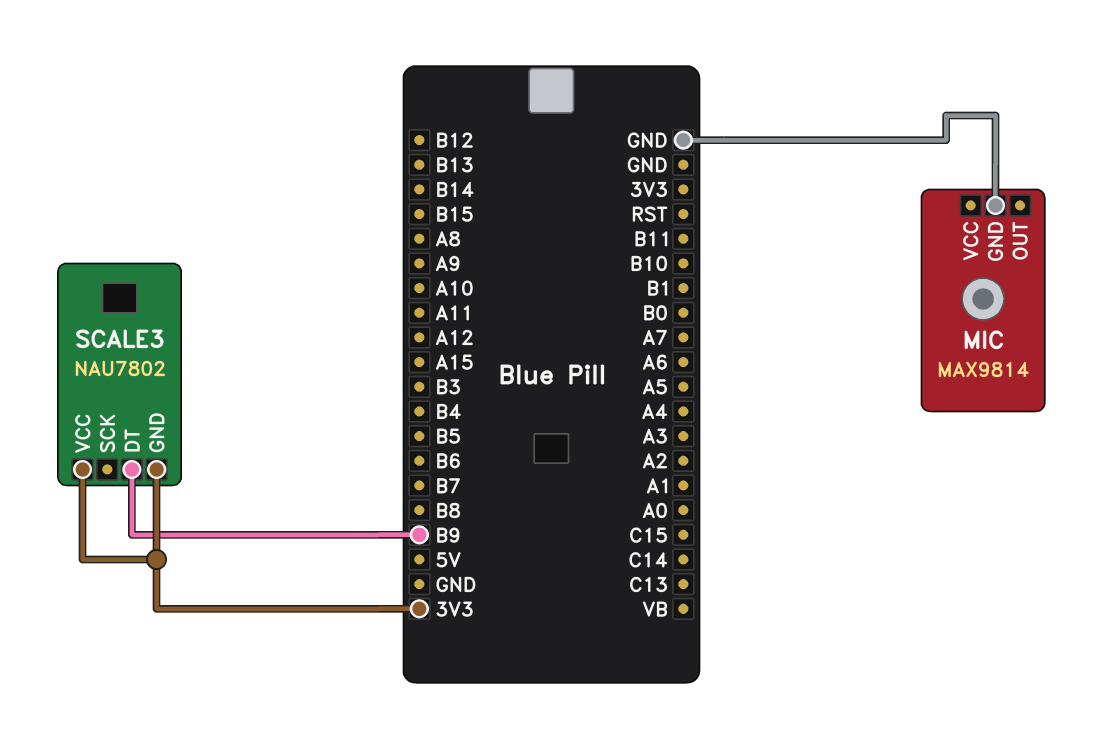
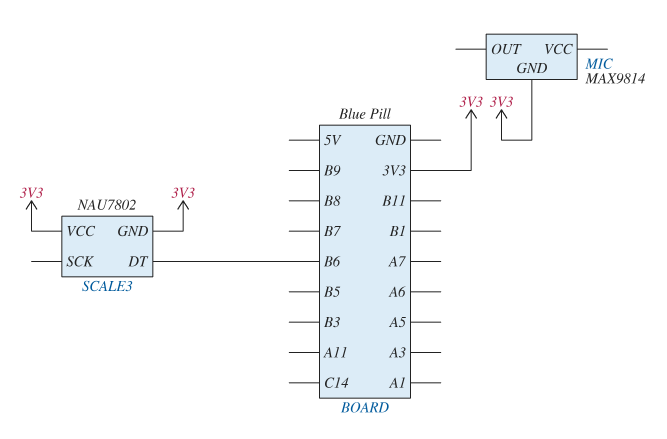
MIC pin GND: GND -> 3V3
SCALE3 pin DT: B9 -> B6

